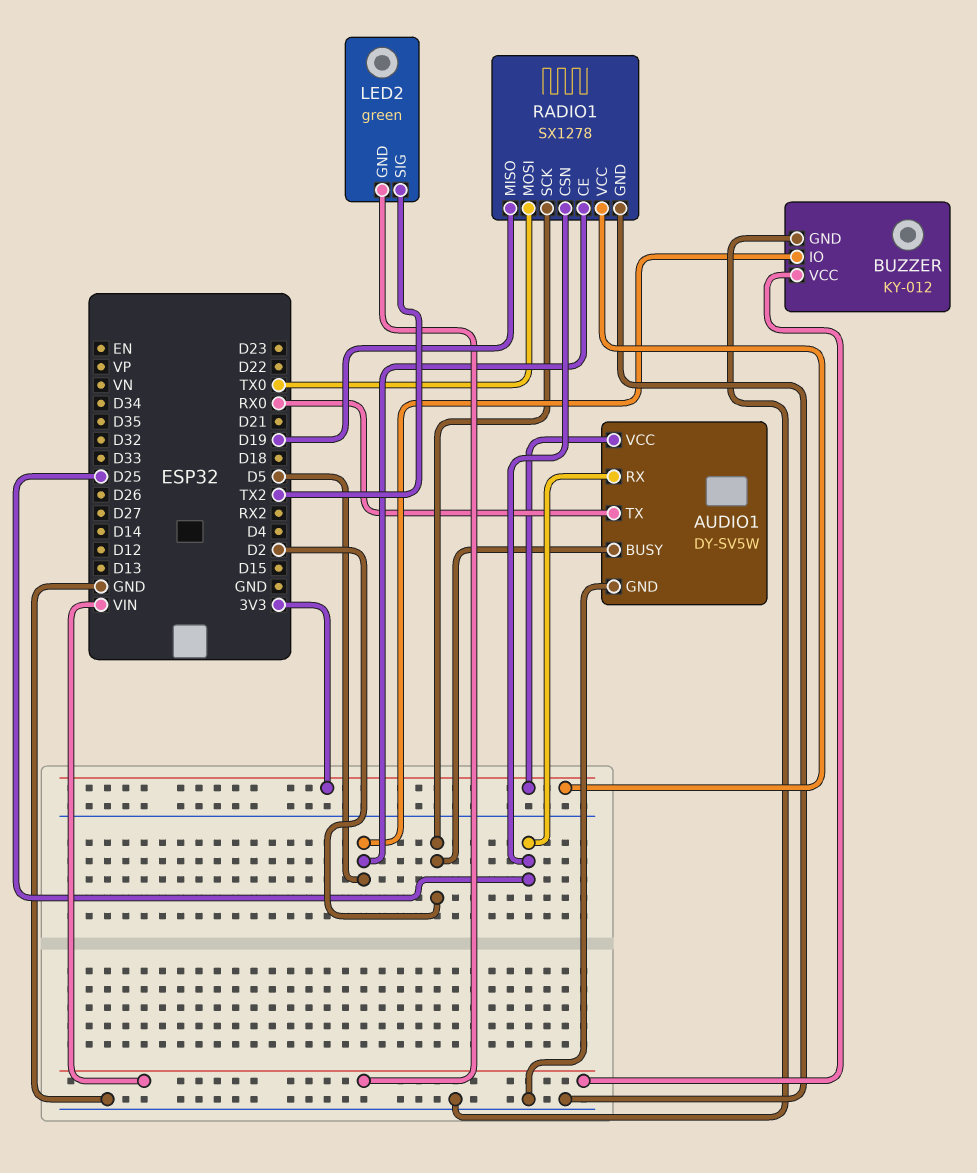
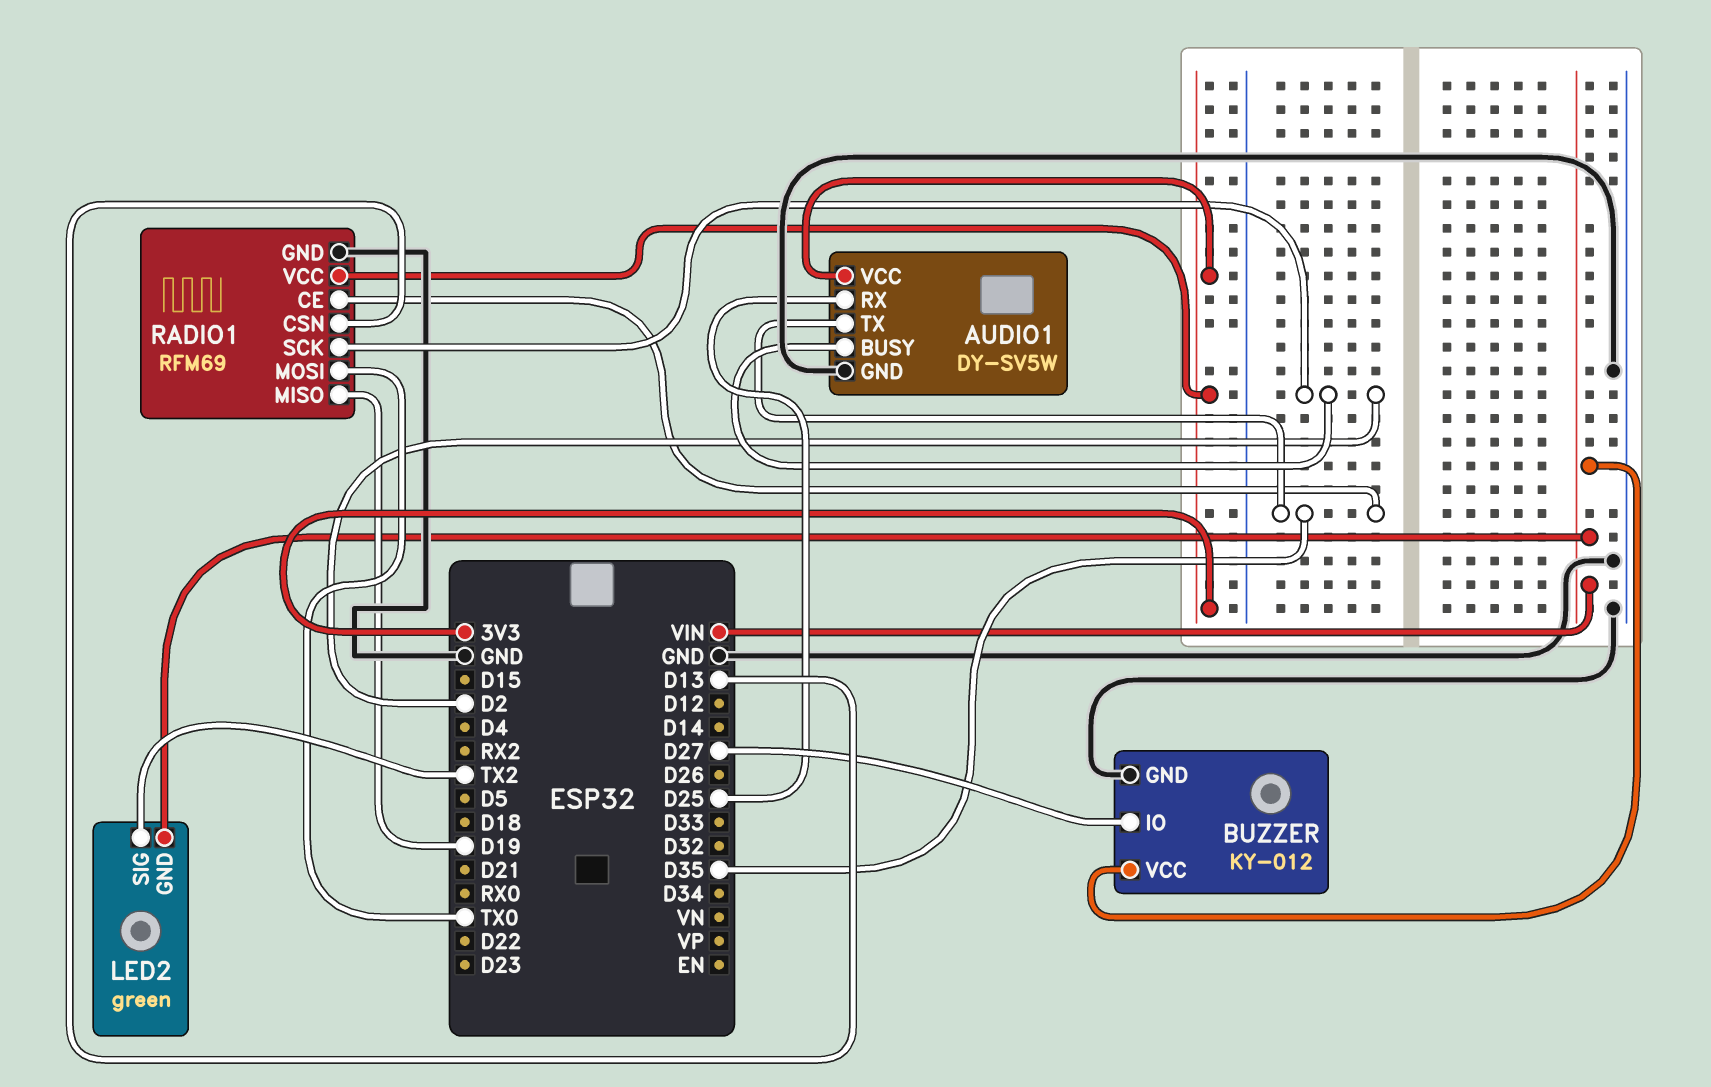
AUDIO1 pin TX: RX0 -> D35
BUZZER pin IO: D5 -> D27
RADIO1: SX1278 -> RFM69
RADIO1 pin CE: D5 -> D35
RADIO1 pin CSN: D25 -> D13

